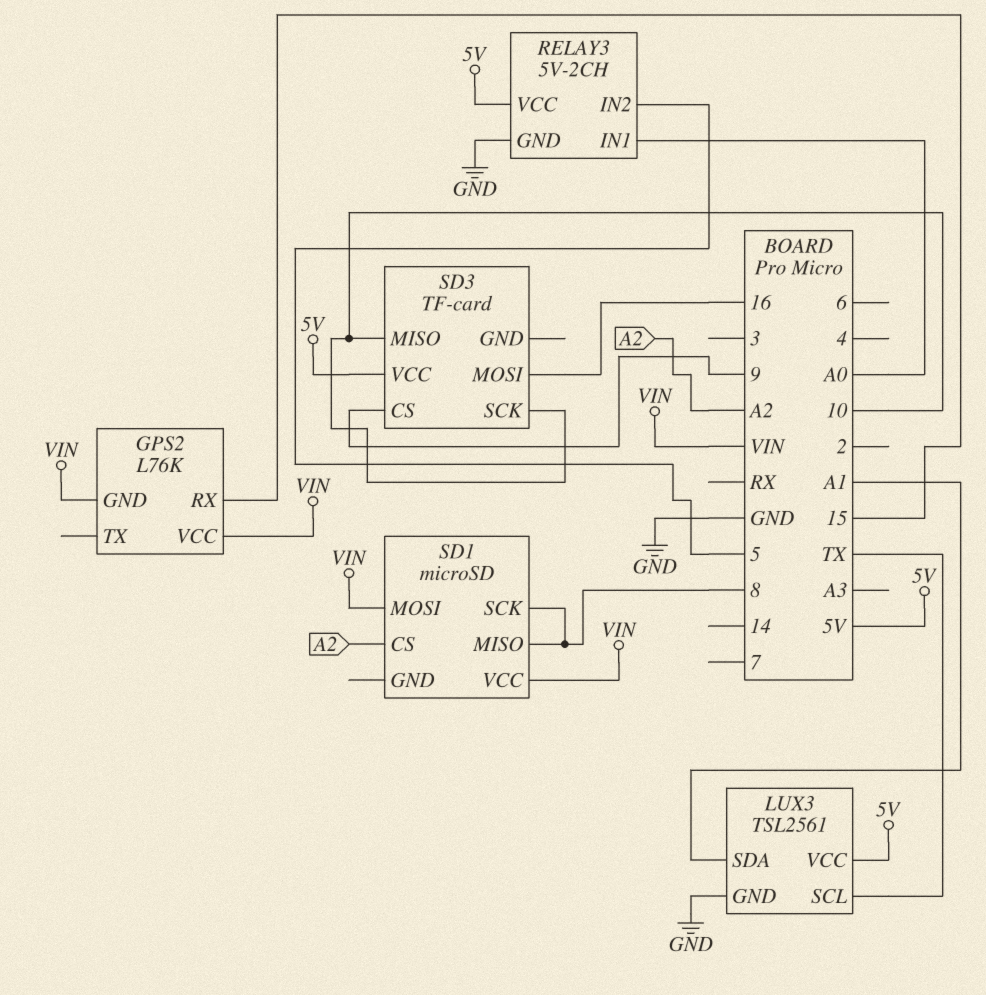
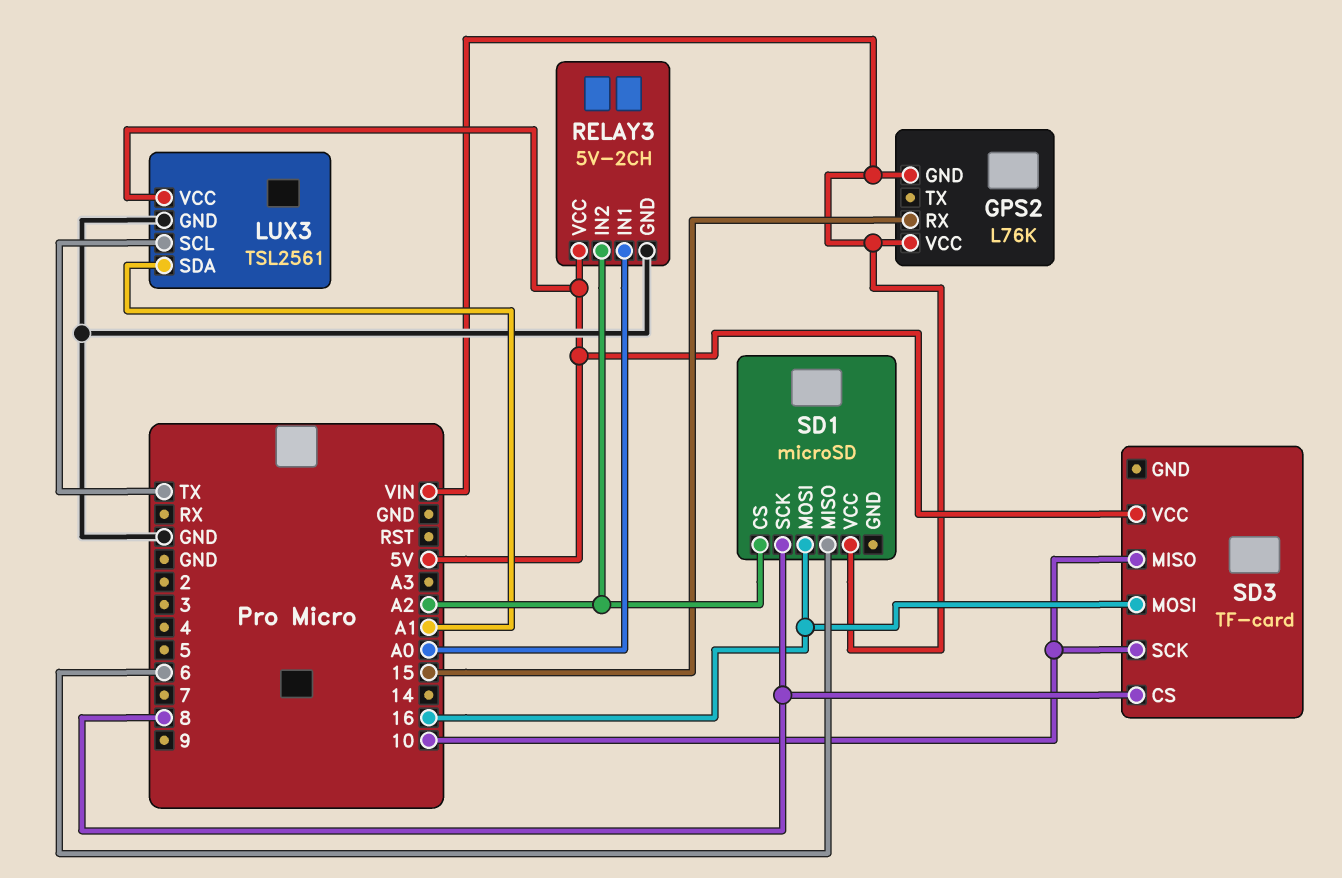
RELAY3 pin IN2: 5 -> A2
SD1 pin MISO: 8 -> 6
SD1 pin MOSI: VIN -> 16
SD3 pin CS: 9 -> 8

